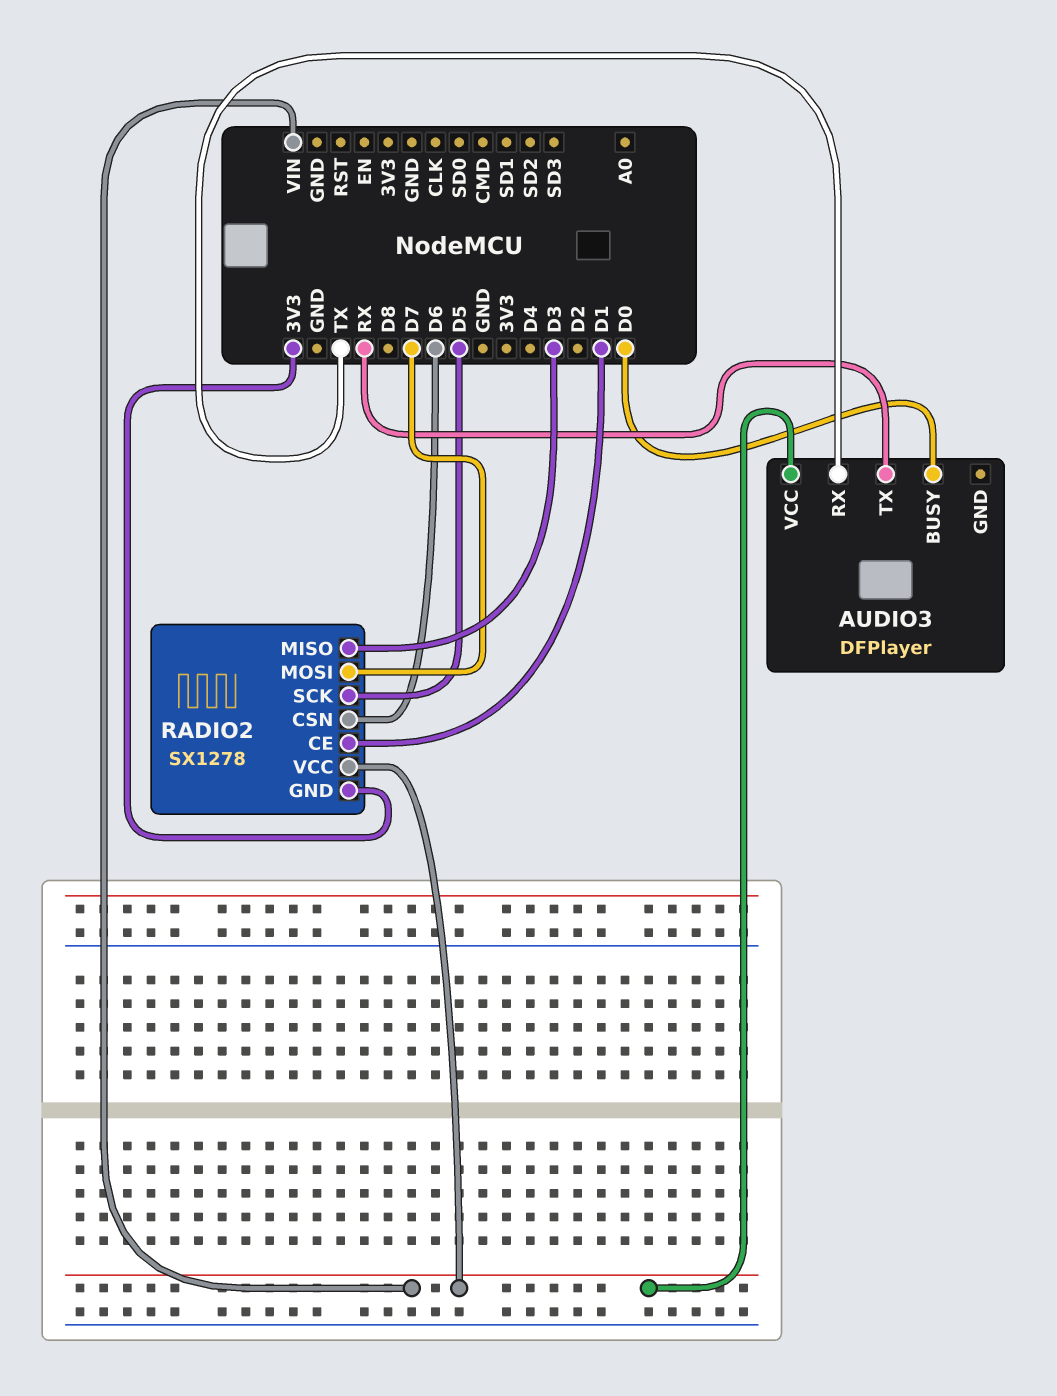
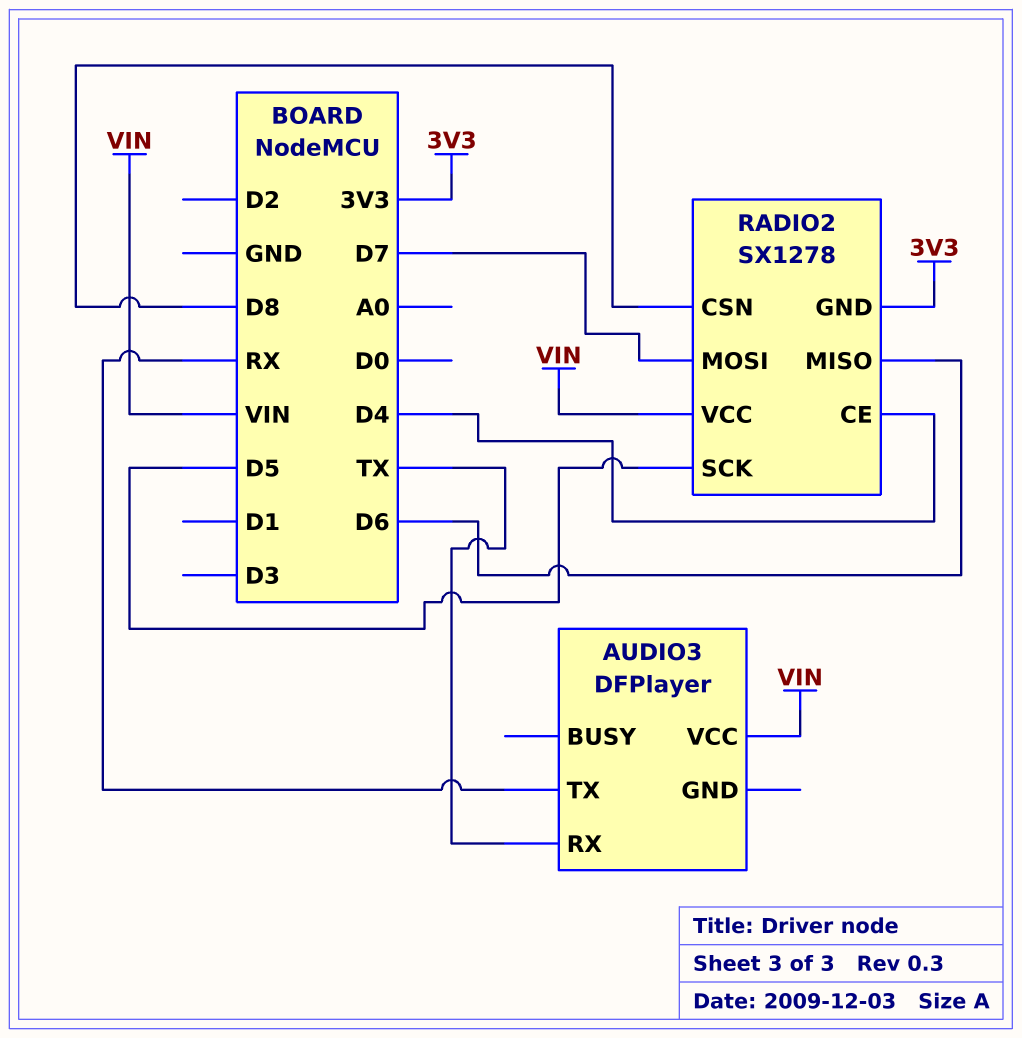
AUDIO3 pin BUSY: D0 -> none
RADIO2 pin CE: D1 -> D4
RADIO2 pin CSN: D6 -> D8
RADIO2 pin MISO: D3 -> D6

